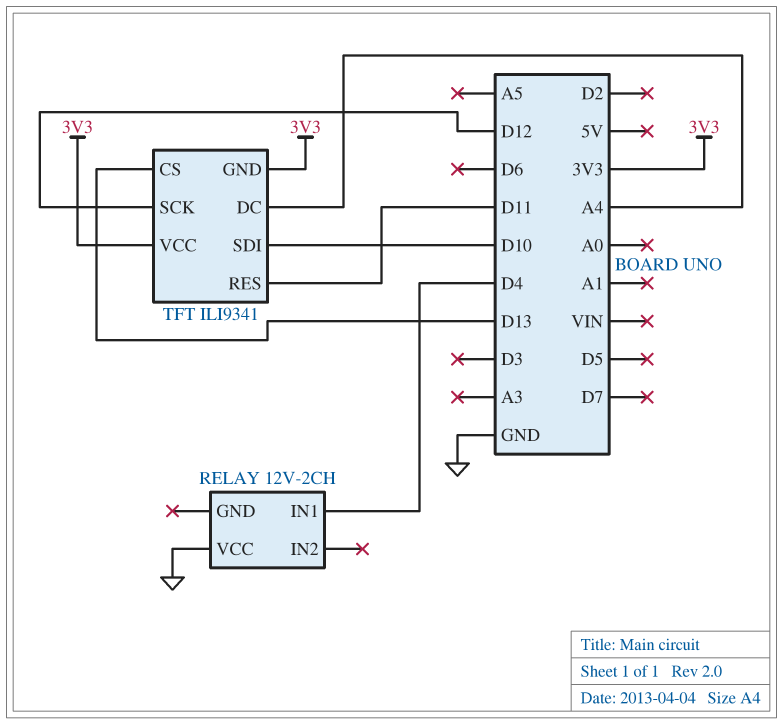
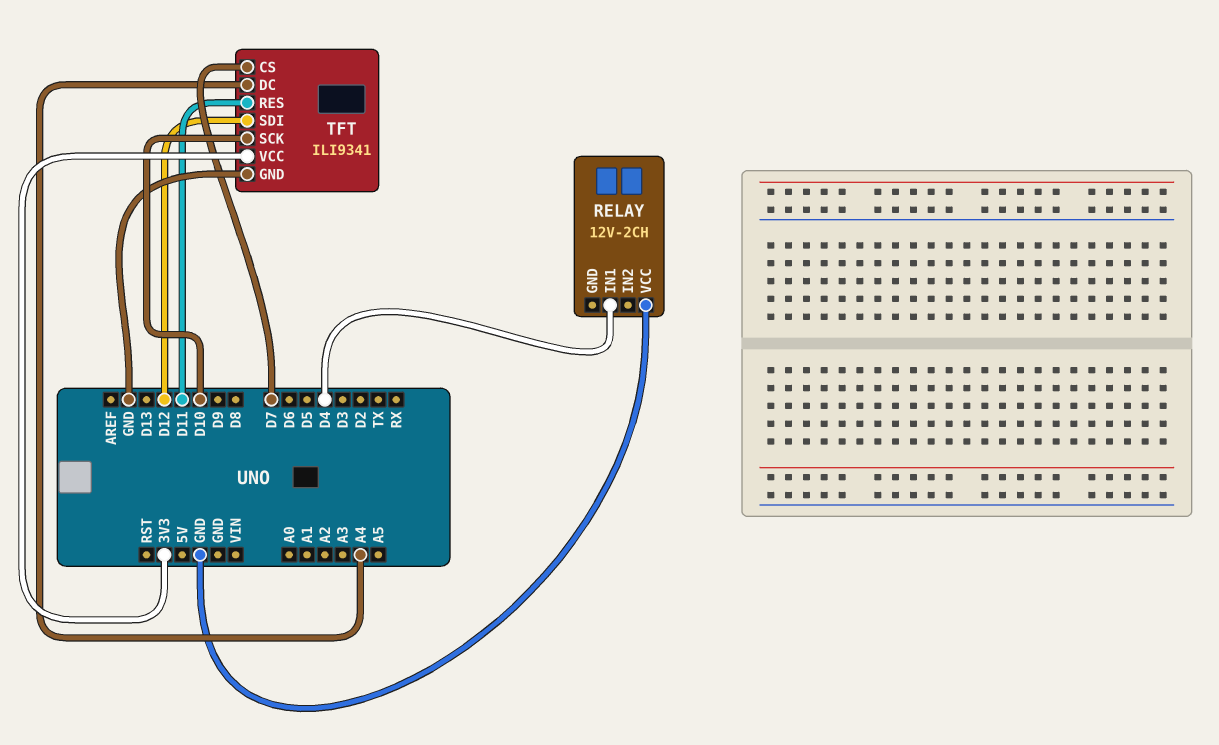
TFT pin CS: D13 -> D7
TFT pin GND: 3V3 -> GND
TFT pin SCK: D12 -> D10
TFT pin SDI: D10 -> D12

